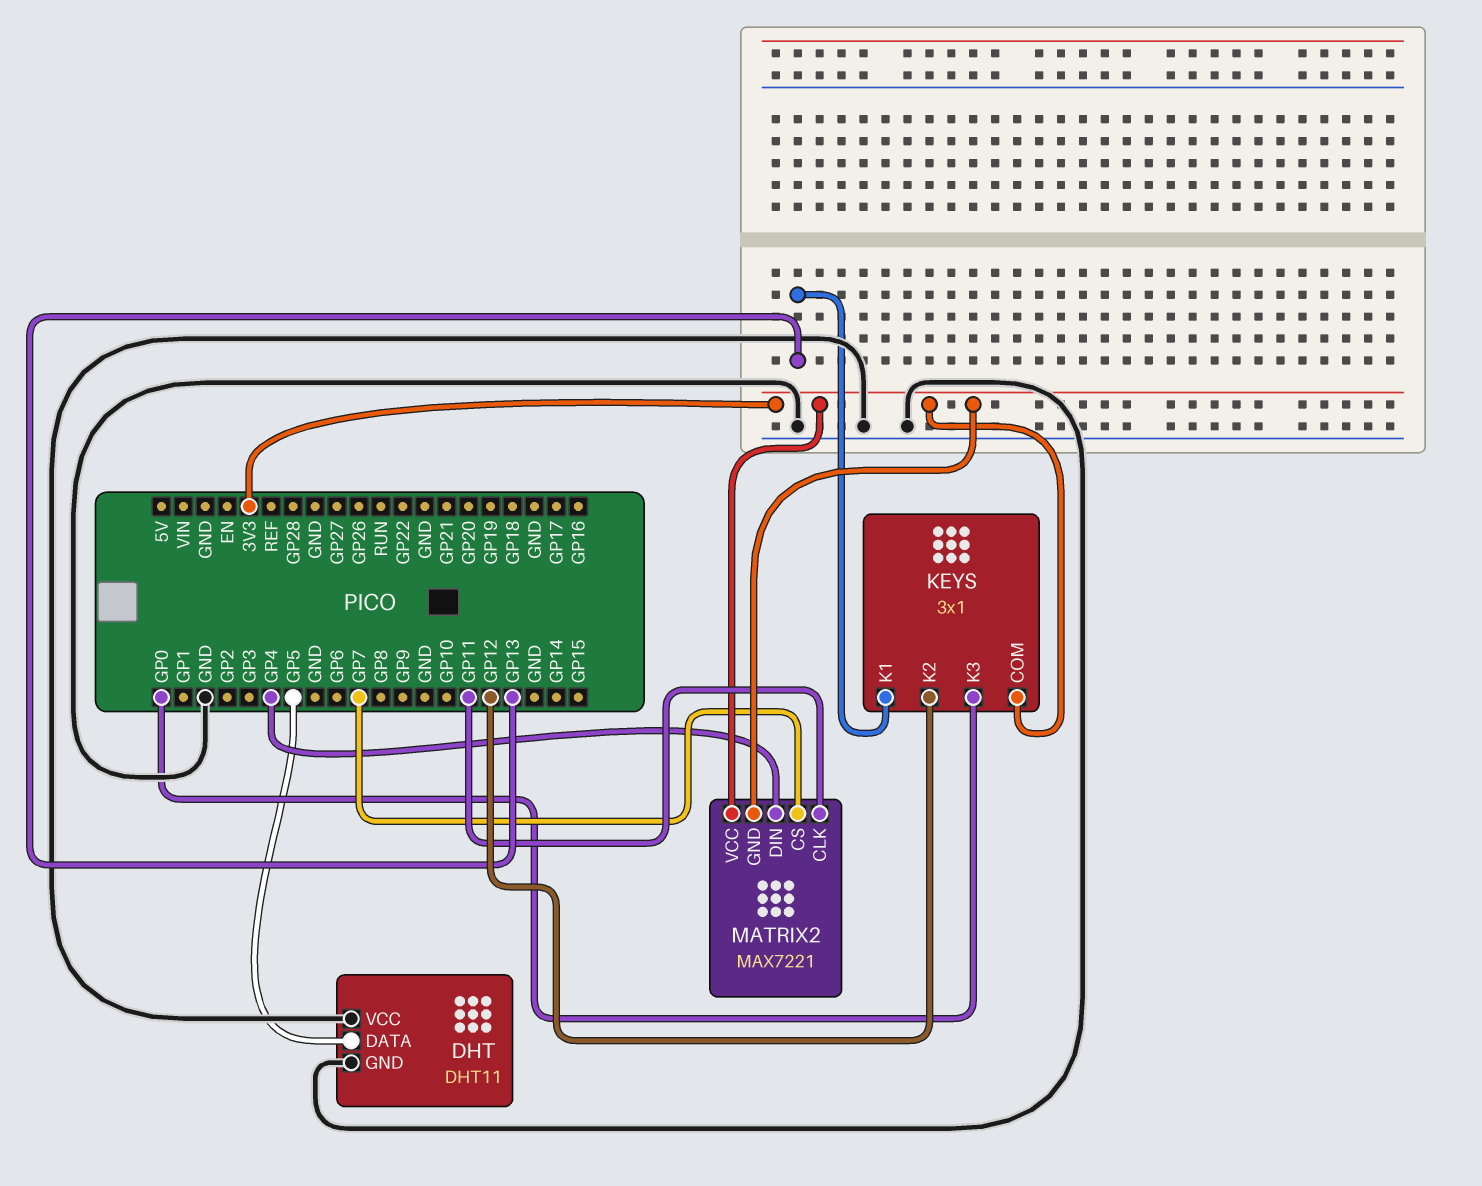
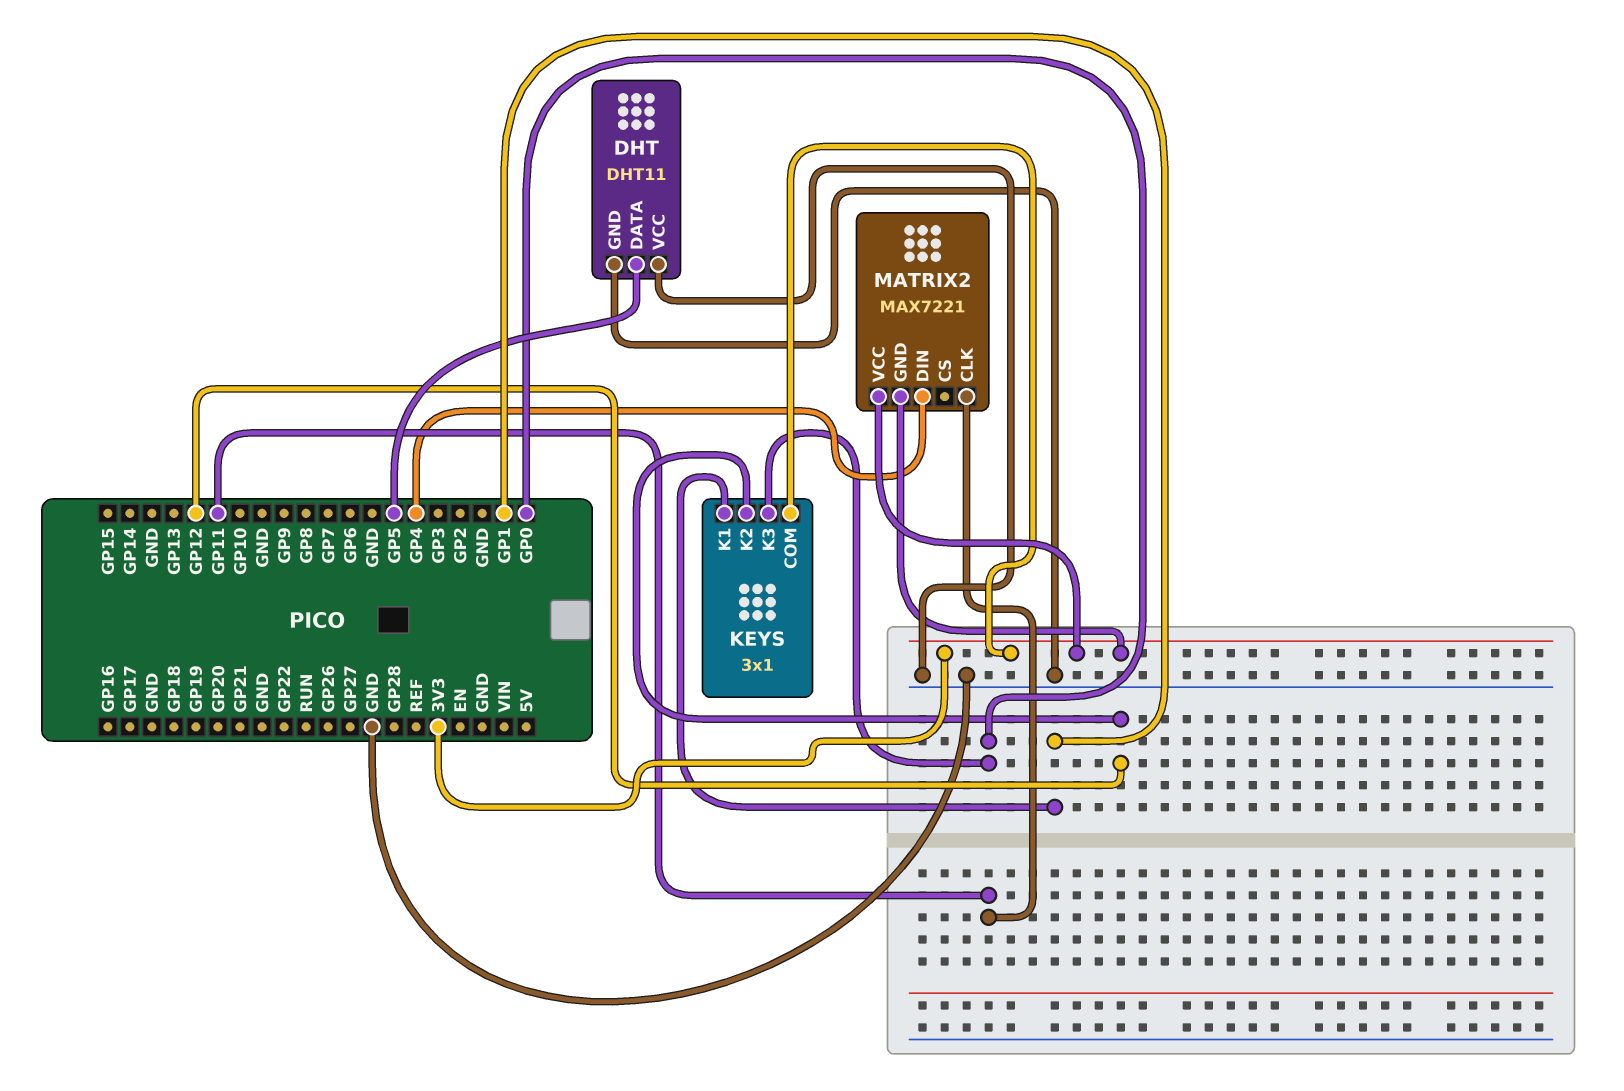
KEYS pin K1: GP13 -> GP1
MATRIX2 pin CS: GP7 -> none

